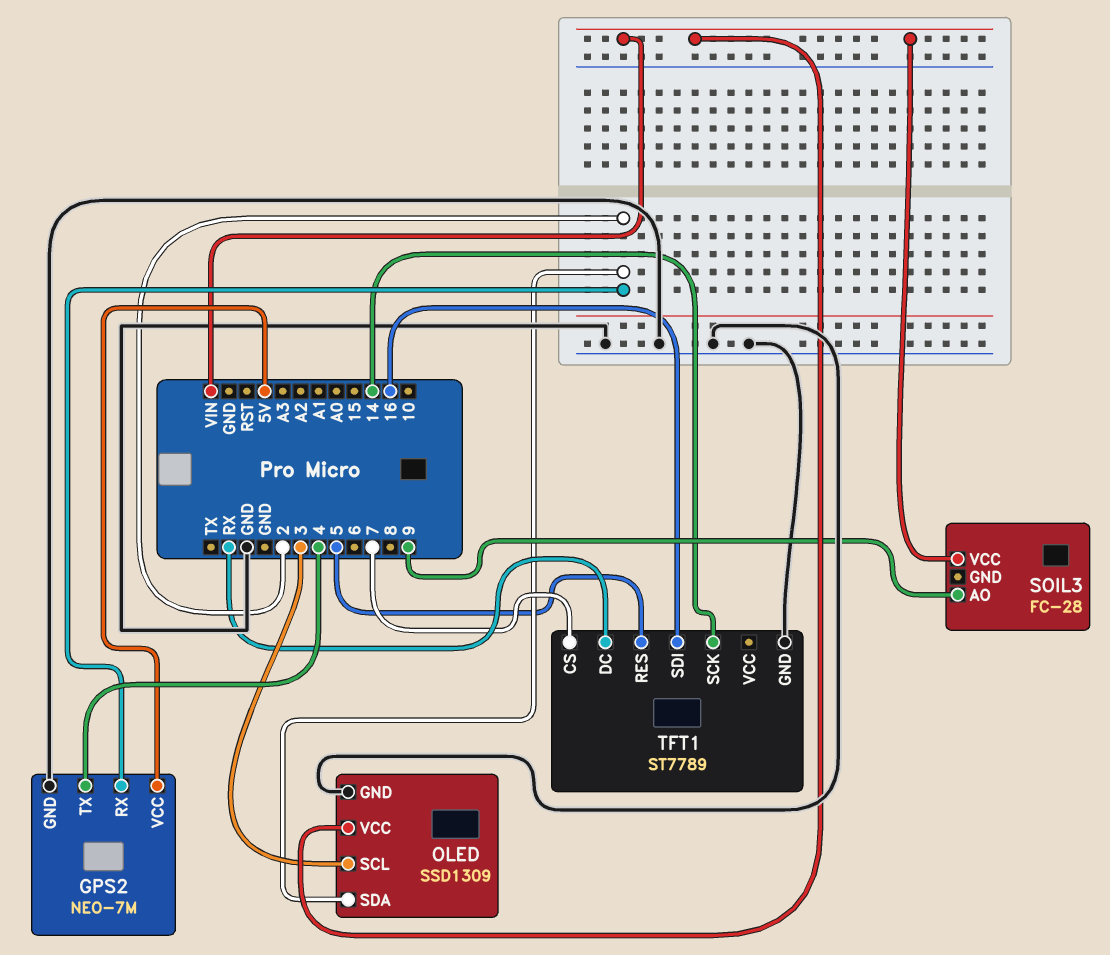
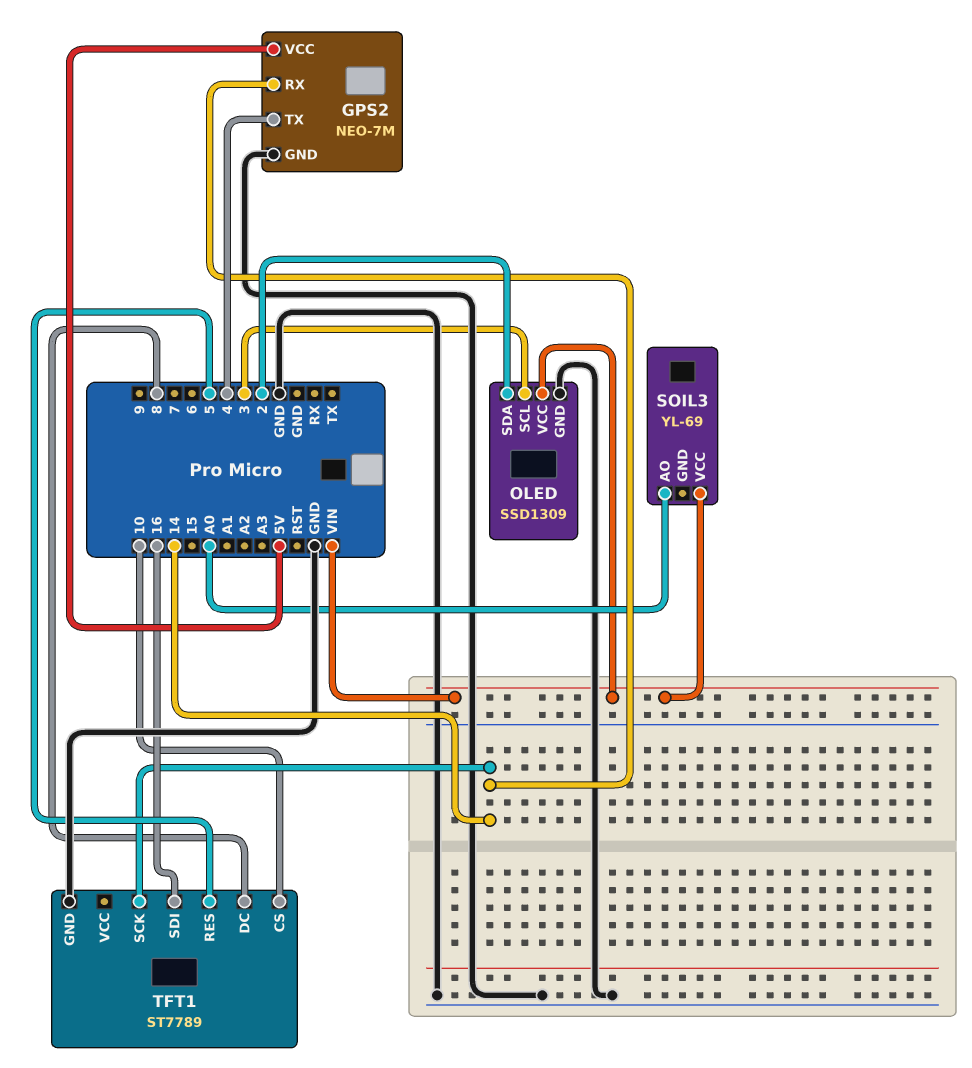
GPS2 pin RX: 2 -> 14
SOIL3: FC-28 -> YL-69
SOIL3 pin AO: 9 -> A0
TFT1 pin CS: 7 -> 10
TFT1 pin DC: RX -> 8

